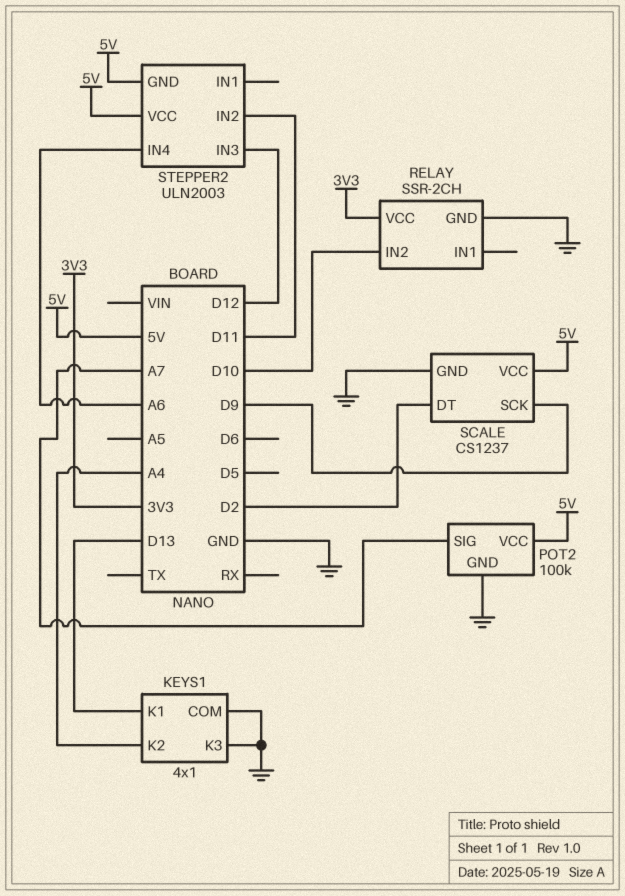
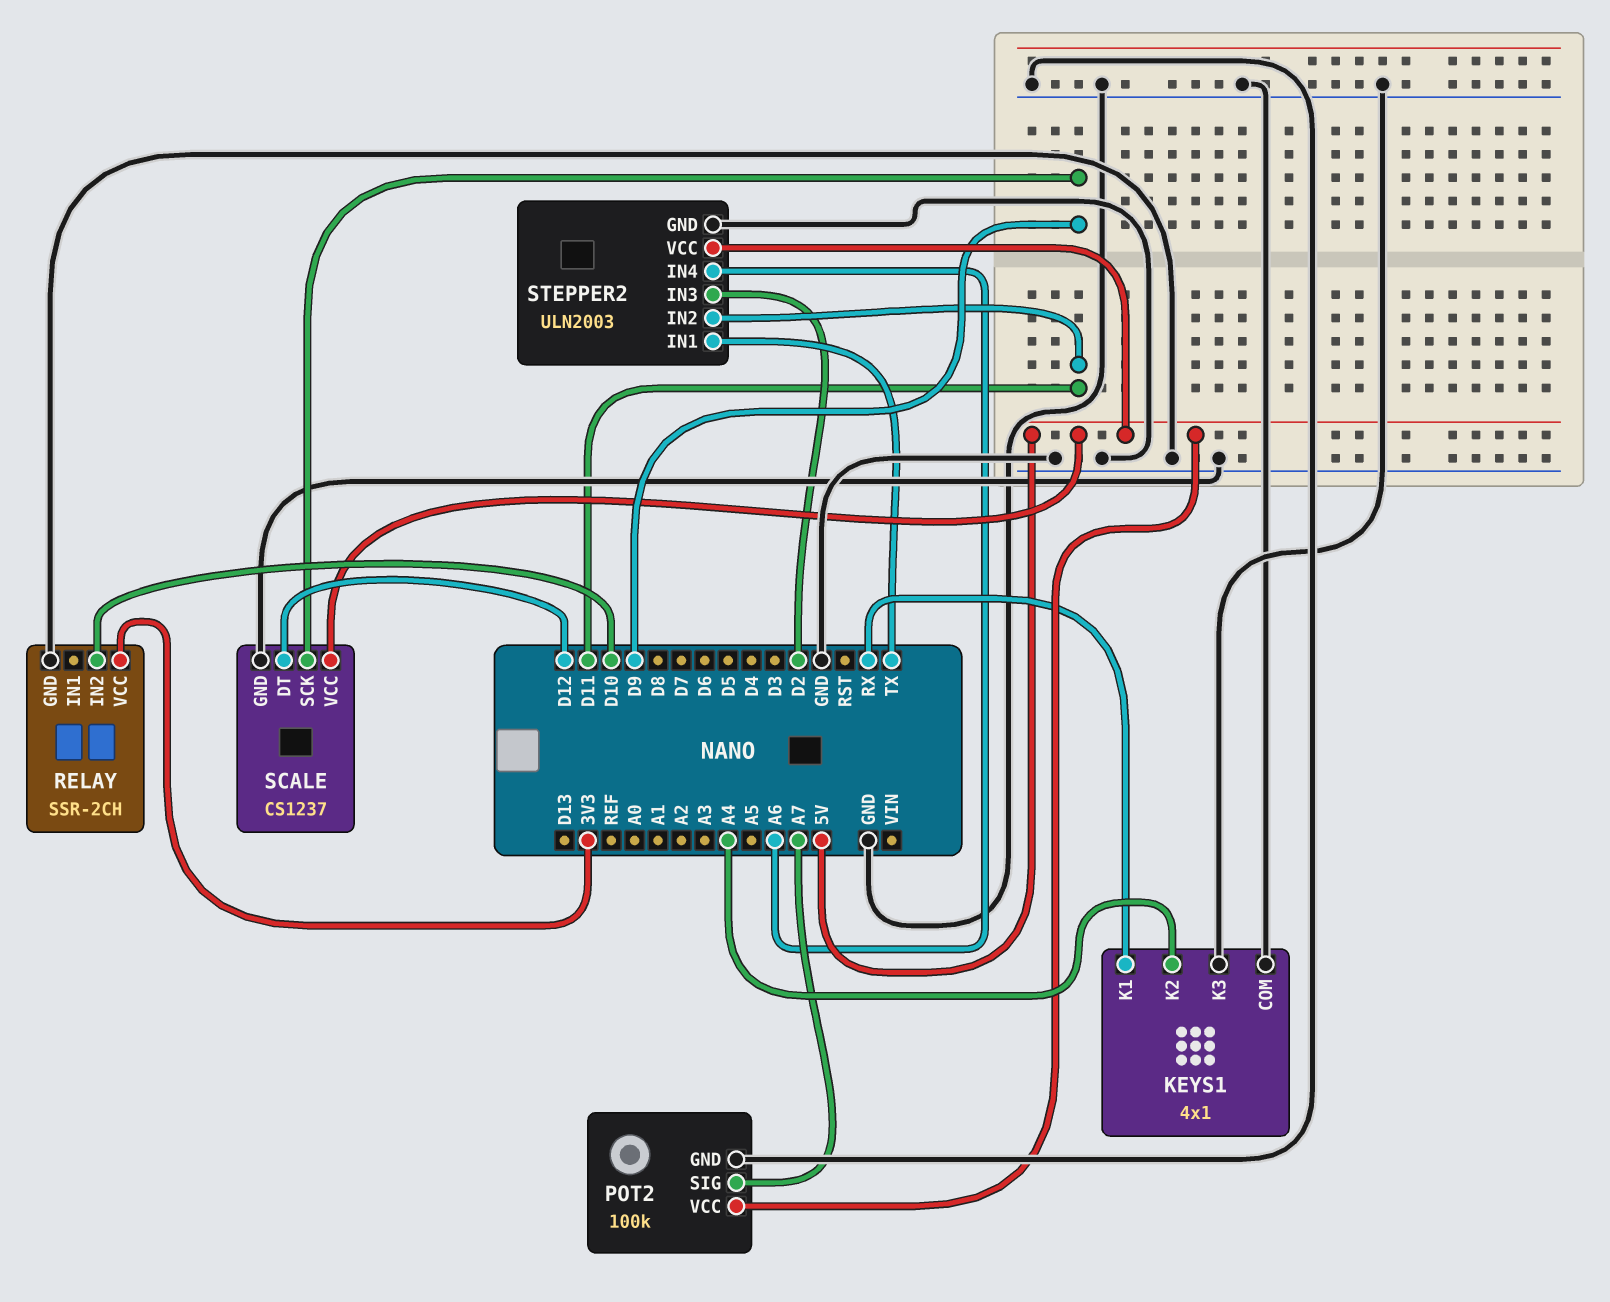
KEYS1 pin K1: D13 -> RX
SCALE pin DT: D2 -> D12
STEPPER2 pin GND: 5V -> GND
STEPPER2 pin IN1: none -> TX
STEPPER2 pin IN3: D12 -> D2

